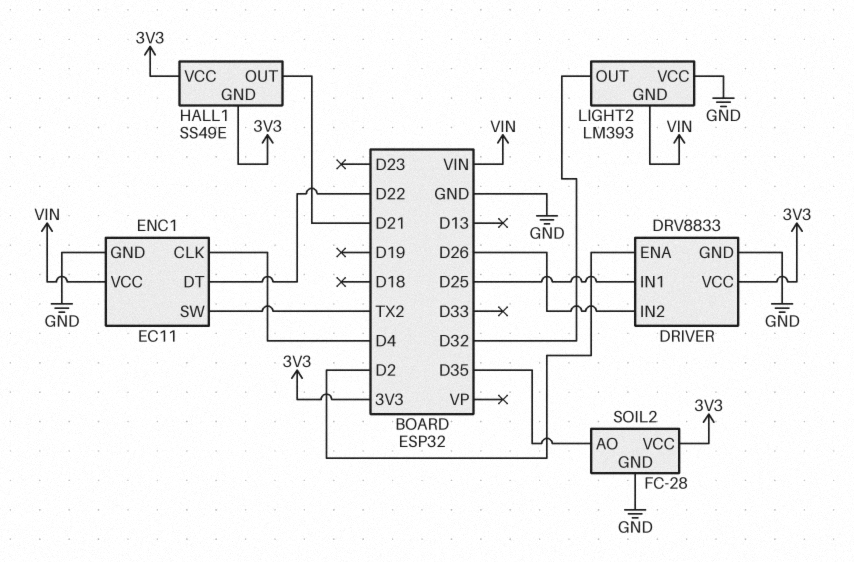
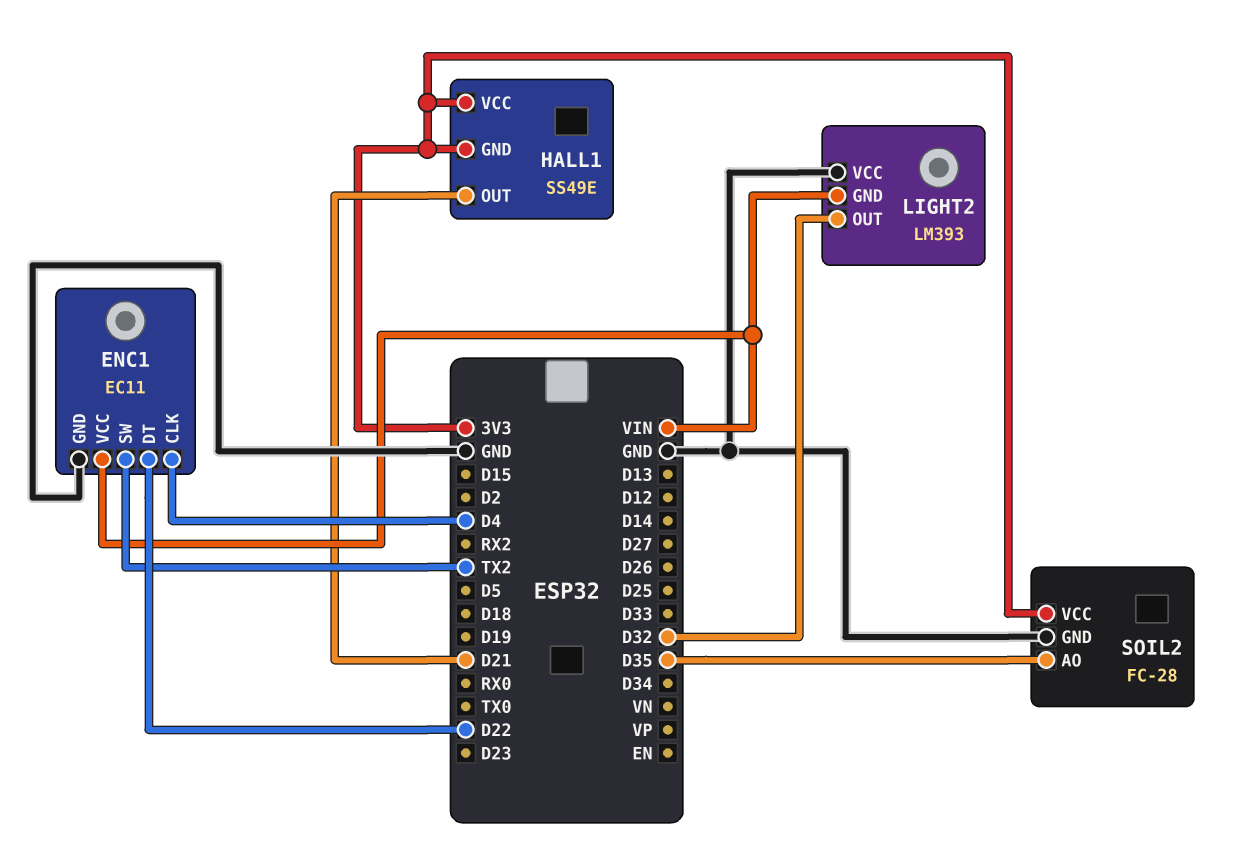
DRIVER: DRV8833 -> none
DRIVER pin ENA: D2 -> none
DRIVER pin GND: GND -> none
DRIVER pin IN1: D25 -> none
DRIVER pin IN2: D26 -> none
DRIVER pin VCC: 3V3 -> none

